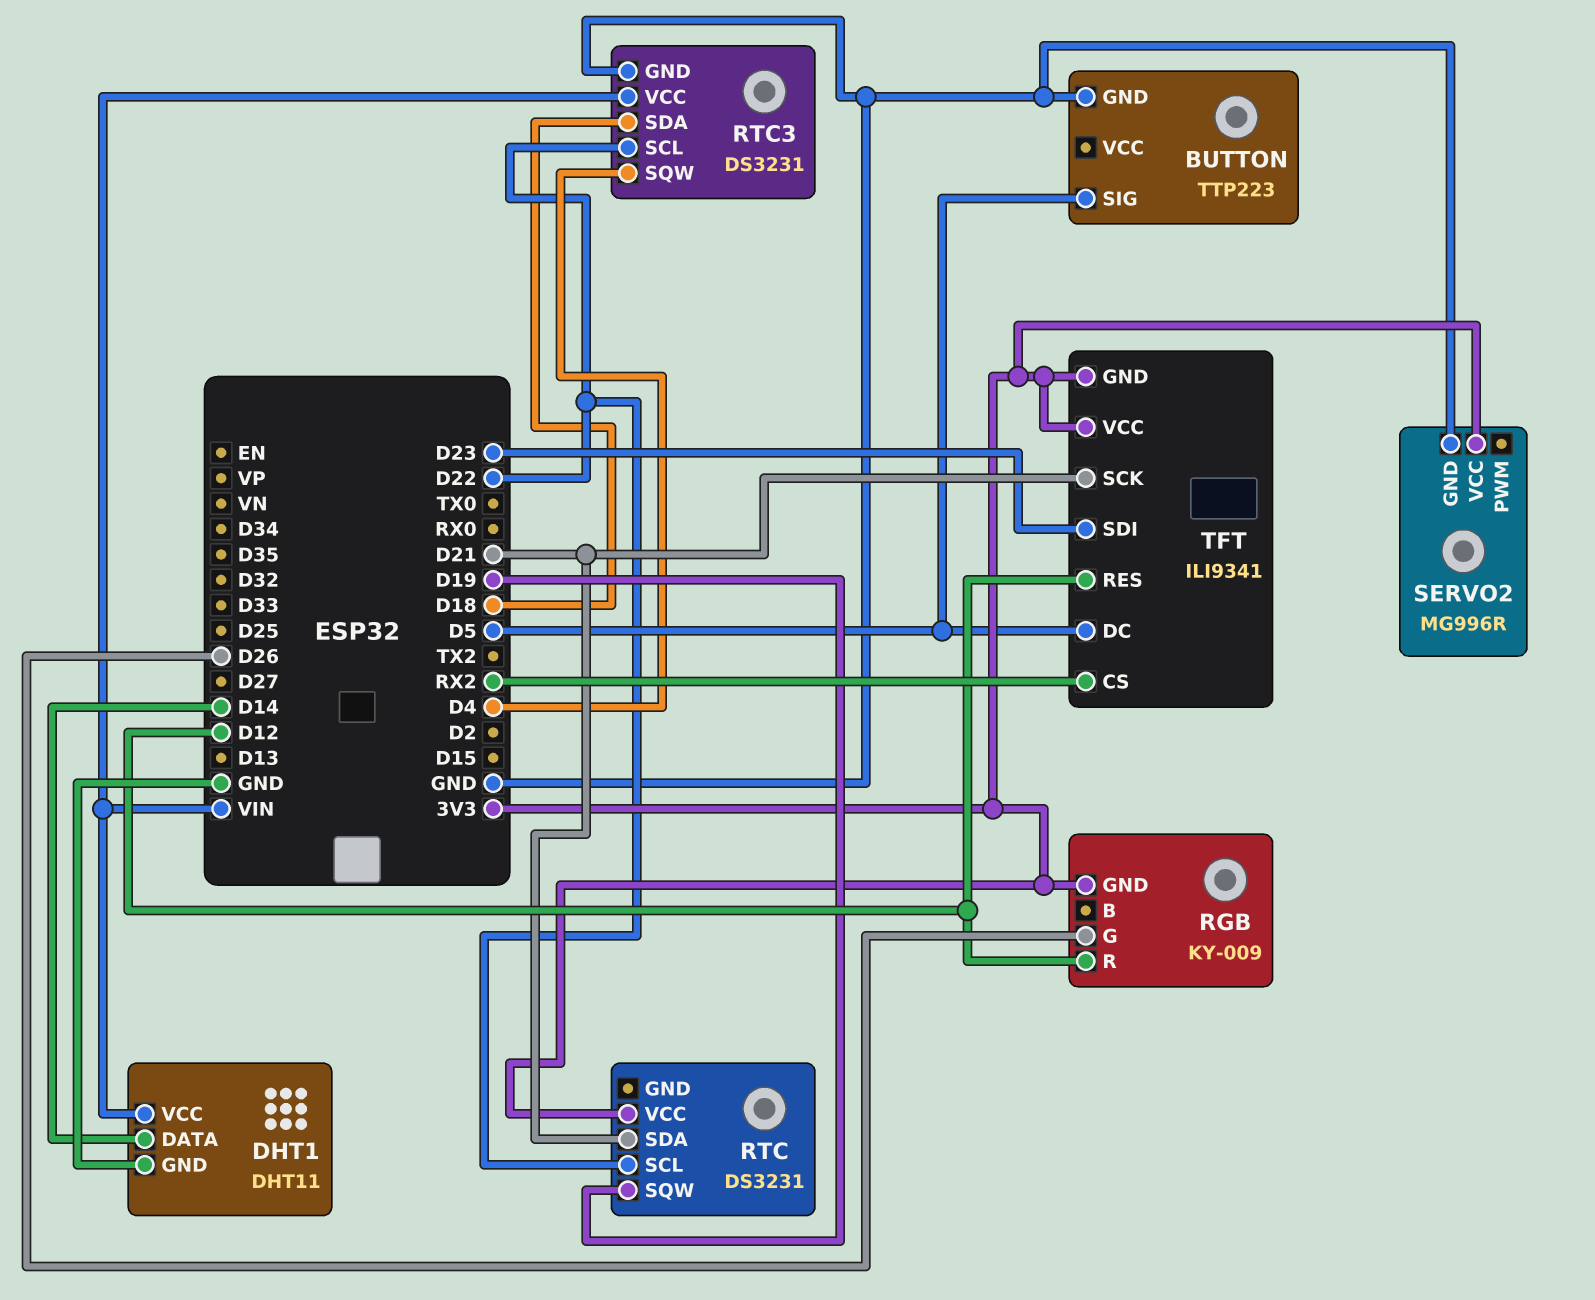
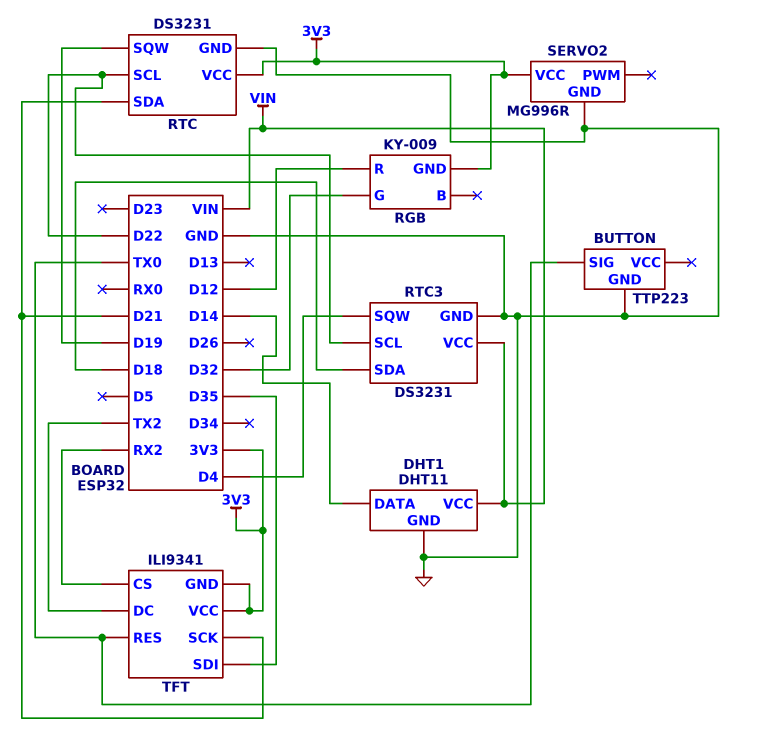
BUTTON pin SIG: D5 -> TX0
RGB pin G: D26 -> D32
RTC pin GND: none -> GND
TFT pin DC: D5 -> TX2
TFT pin RES: D12 -> TX0
TFT pin SDI: D23 -> D35

